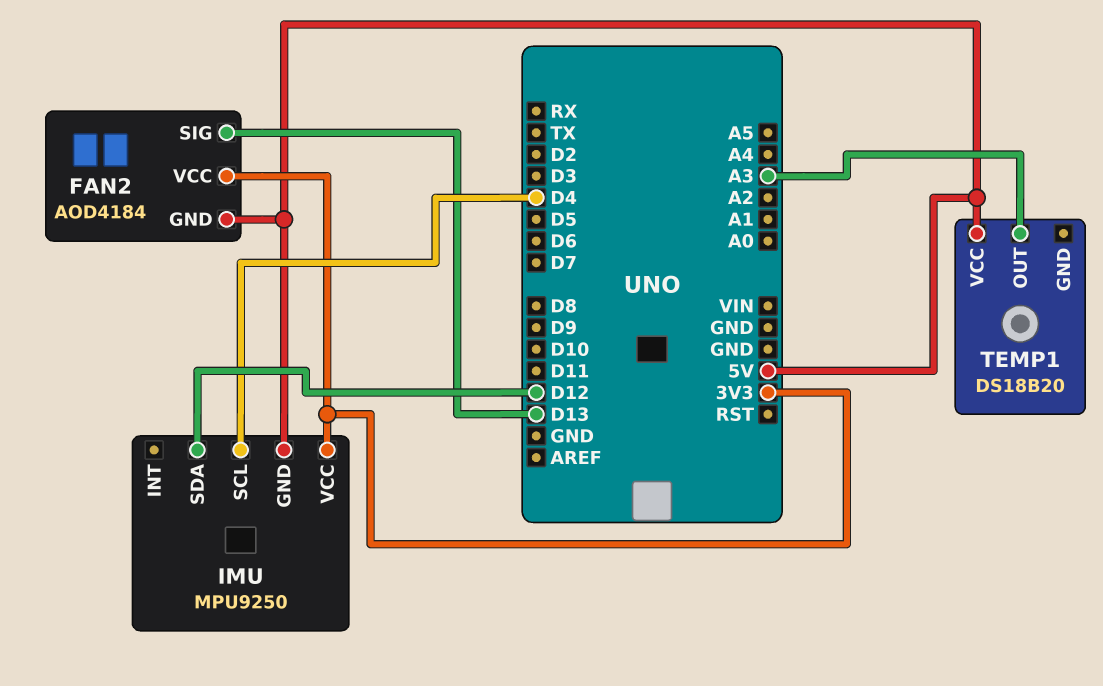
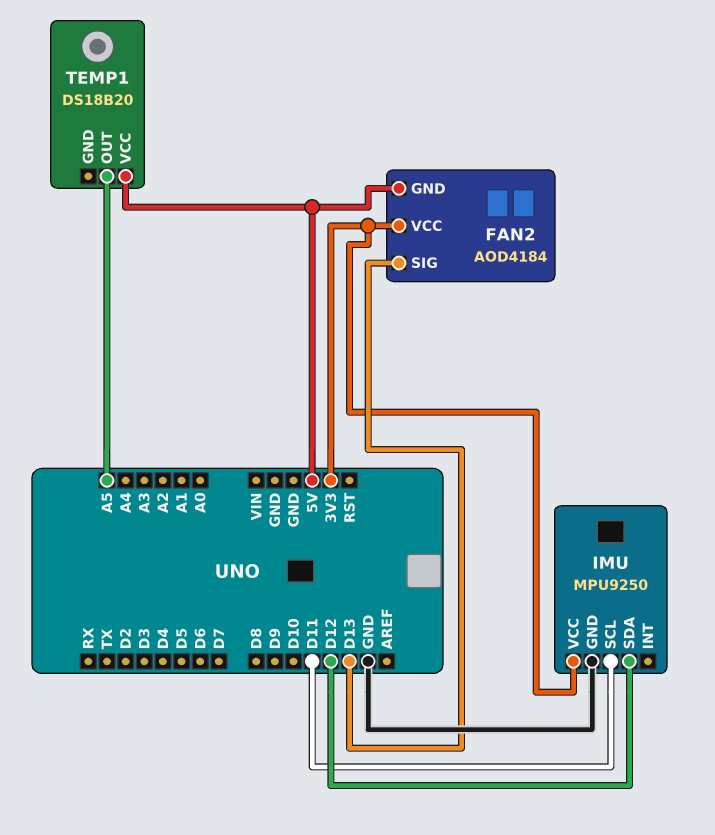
IMU pin GND: 5V -> GND
IMU pin SCL: D4 -> D11
TEMP1 pin OUT: A3 -> A5

